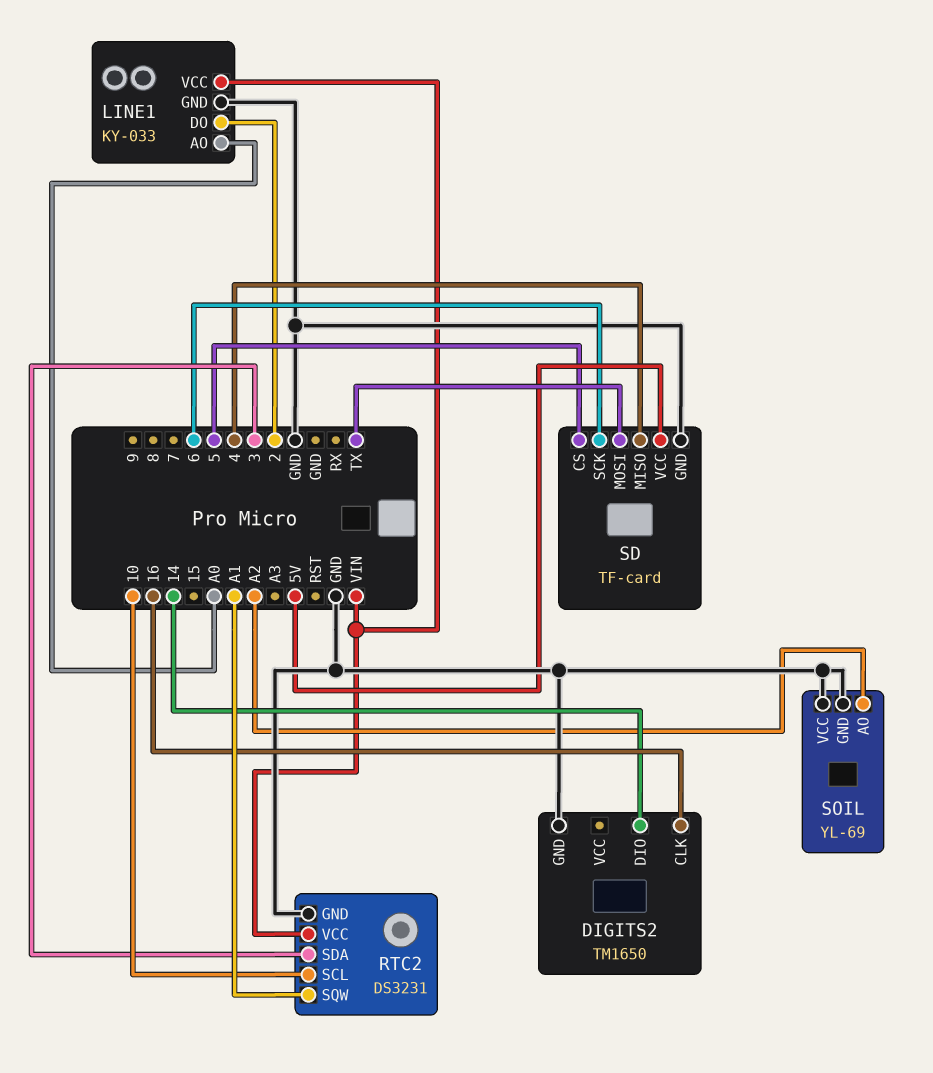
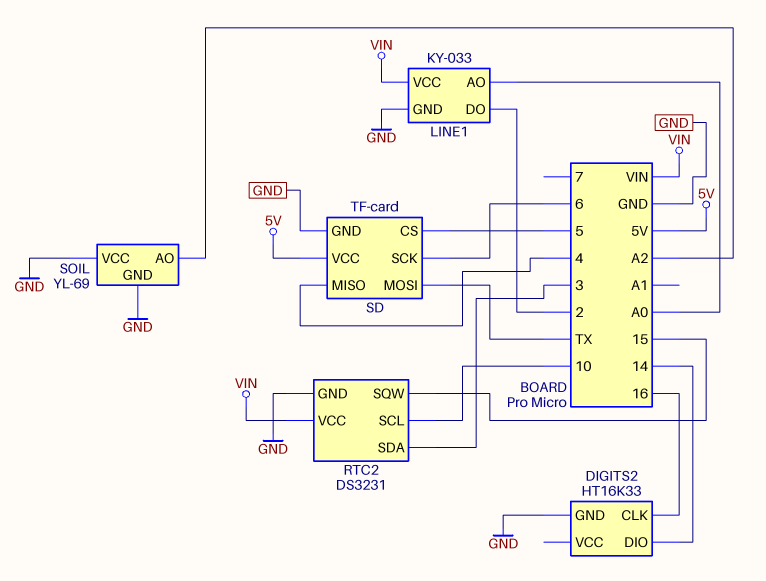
DIGITS2: TM1650 -> HT16K33
RTC2 pin SQW: A1 -> 15

